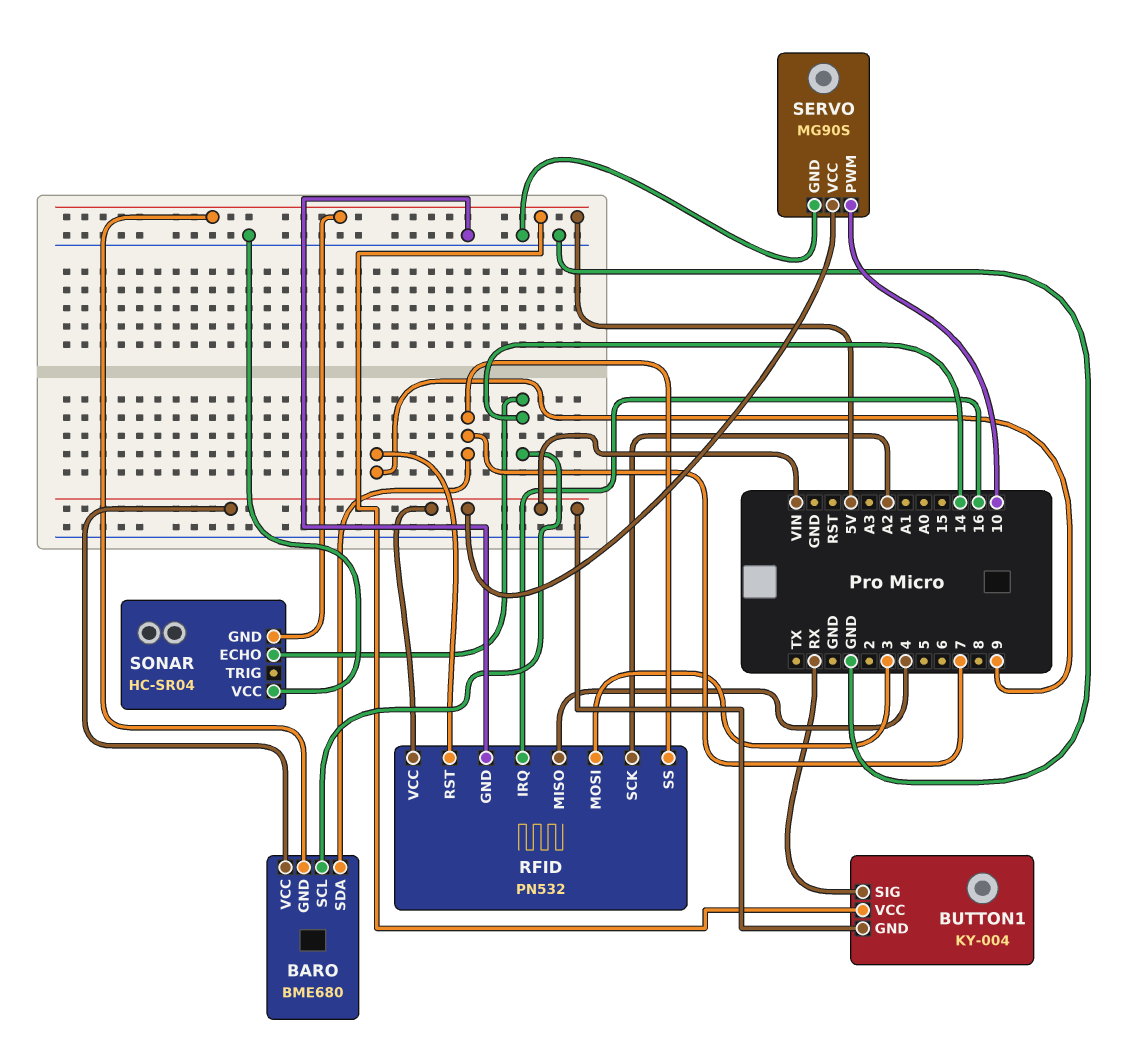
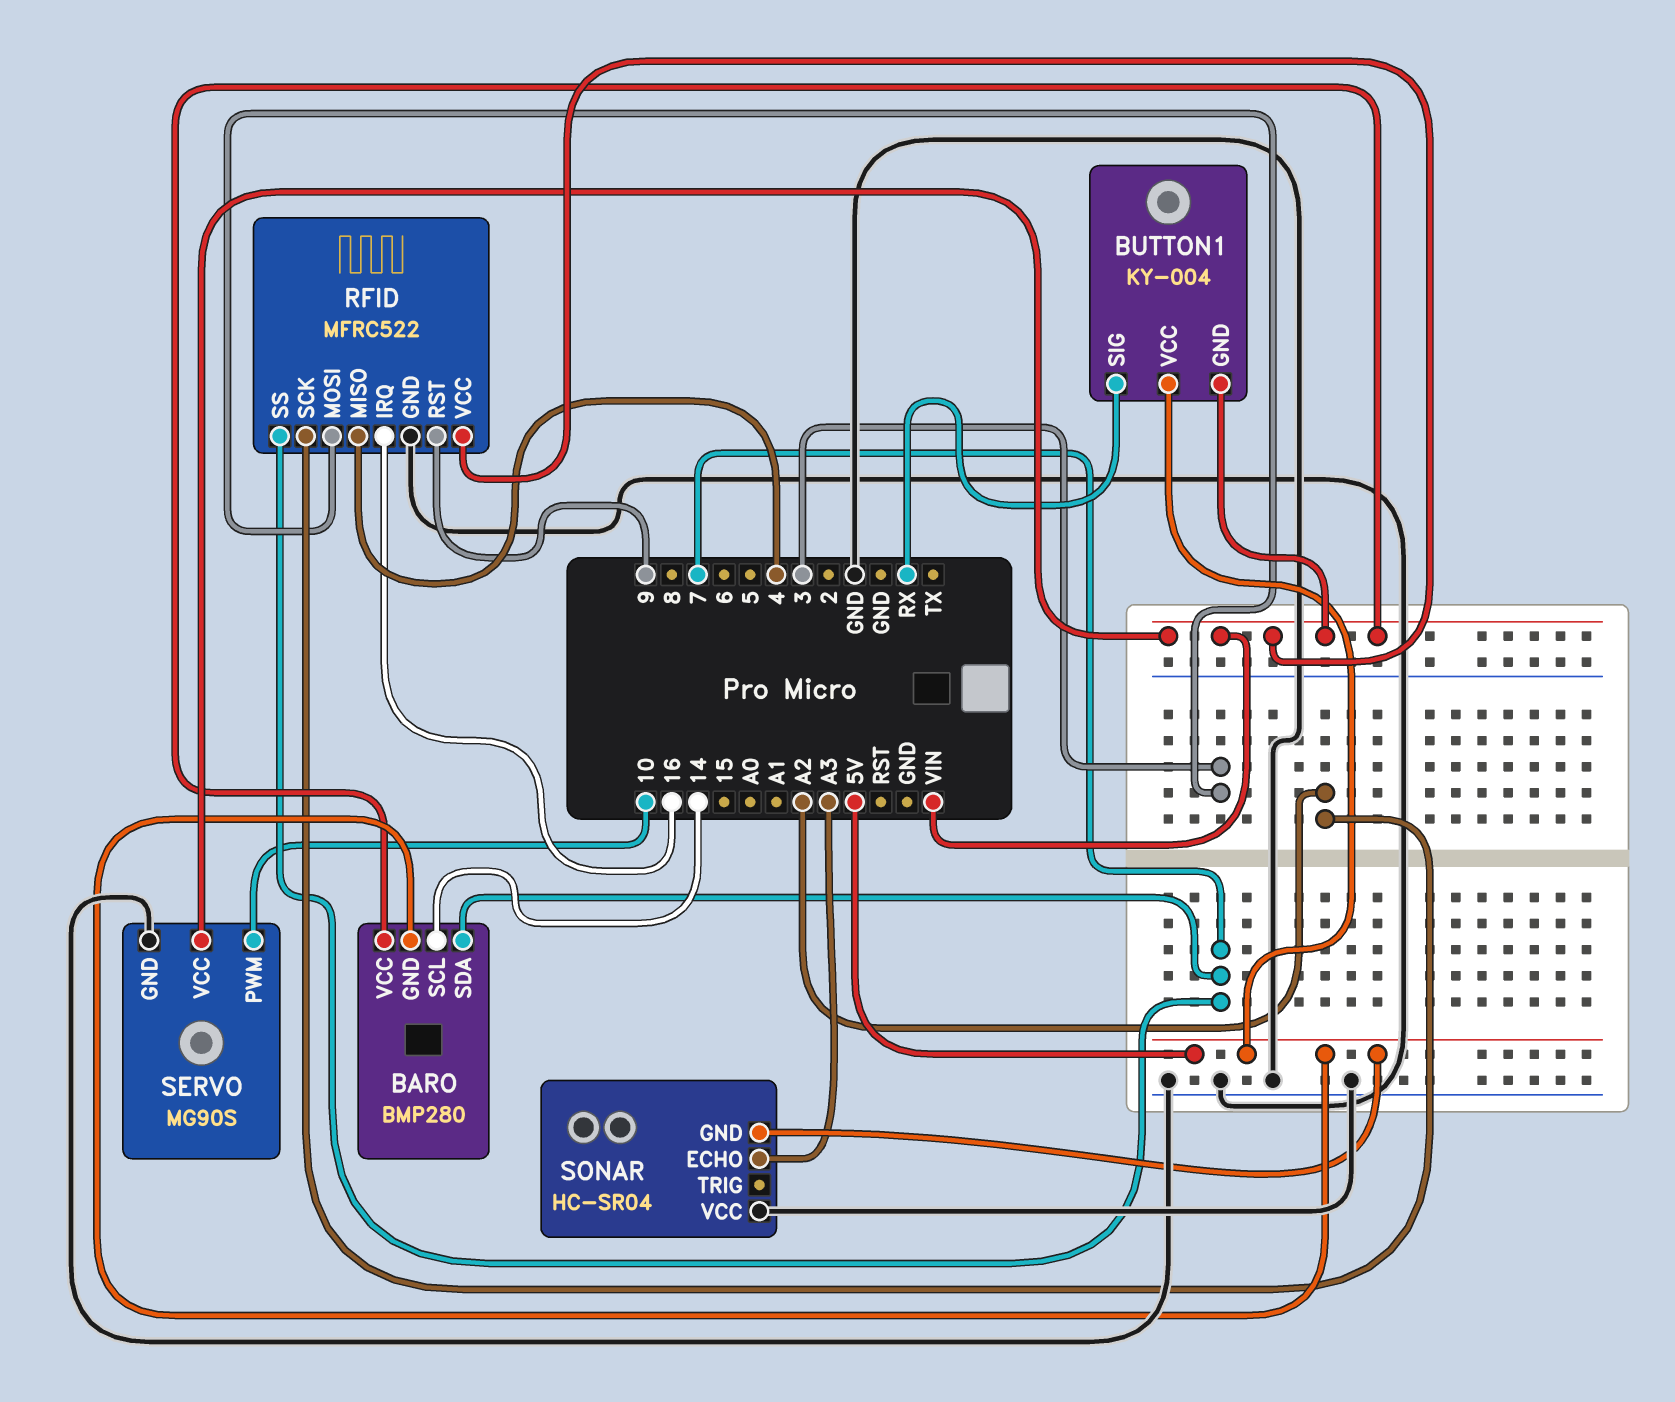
BARO: BME680 -> BMP280
RFID: PN532 -> MFRC522
SONAR pin ECHO: 14 -> A3

